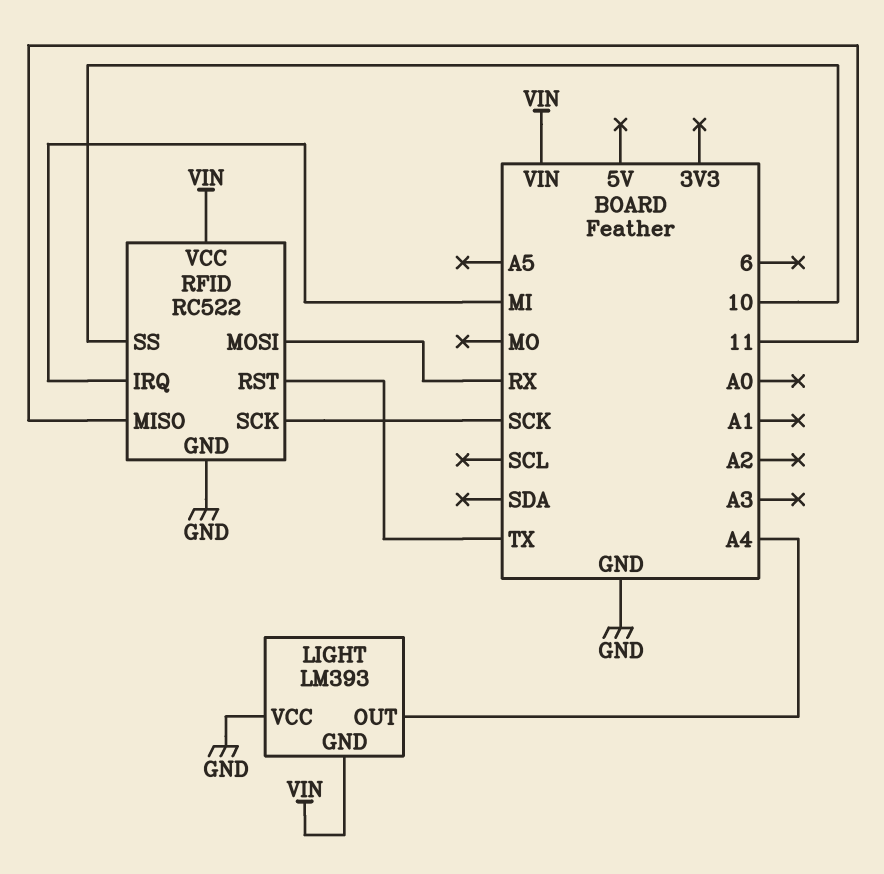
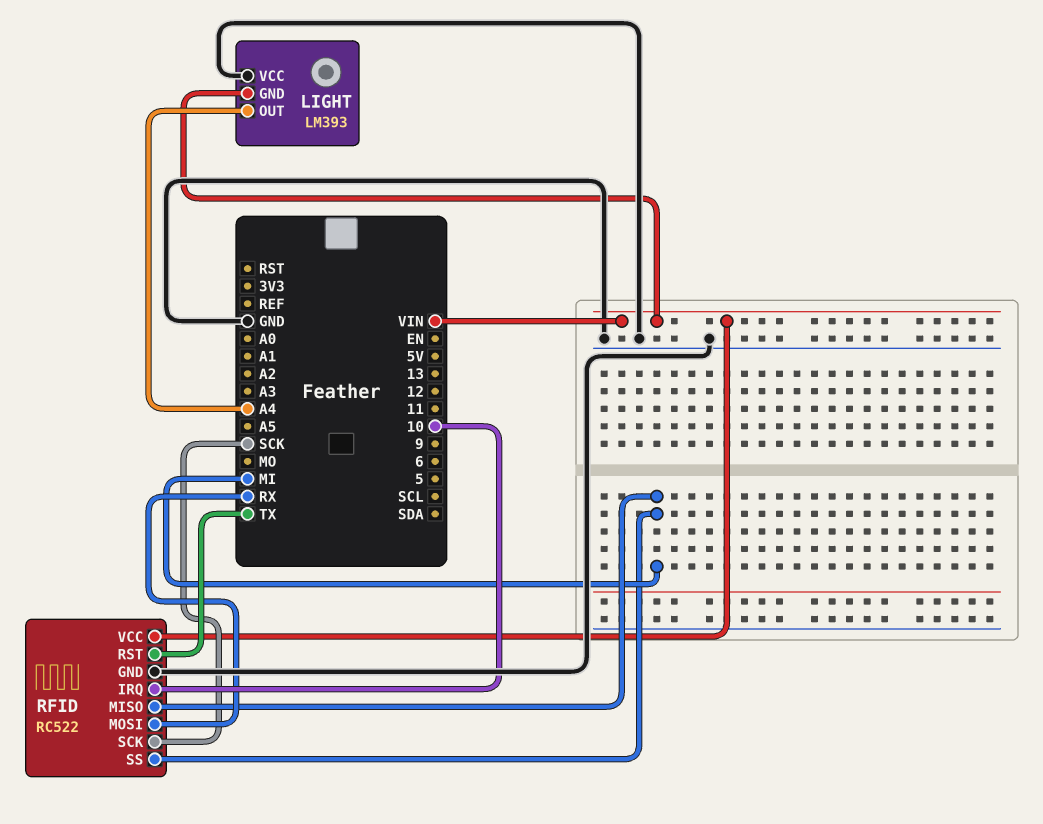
RFID pin IRQ: MI -> 10
RFID pin MISO: 11 -> MI
RFID pin SS: 10 -> MI

